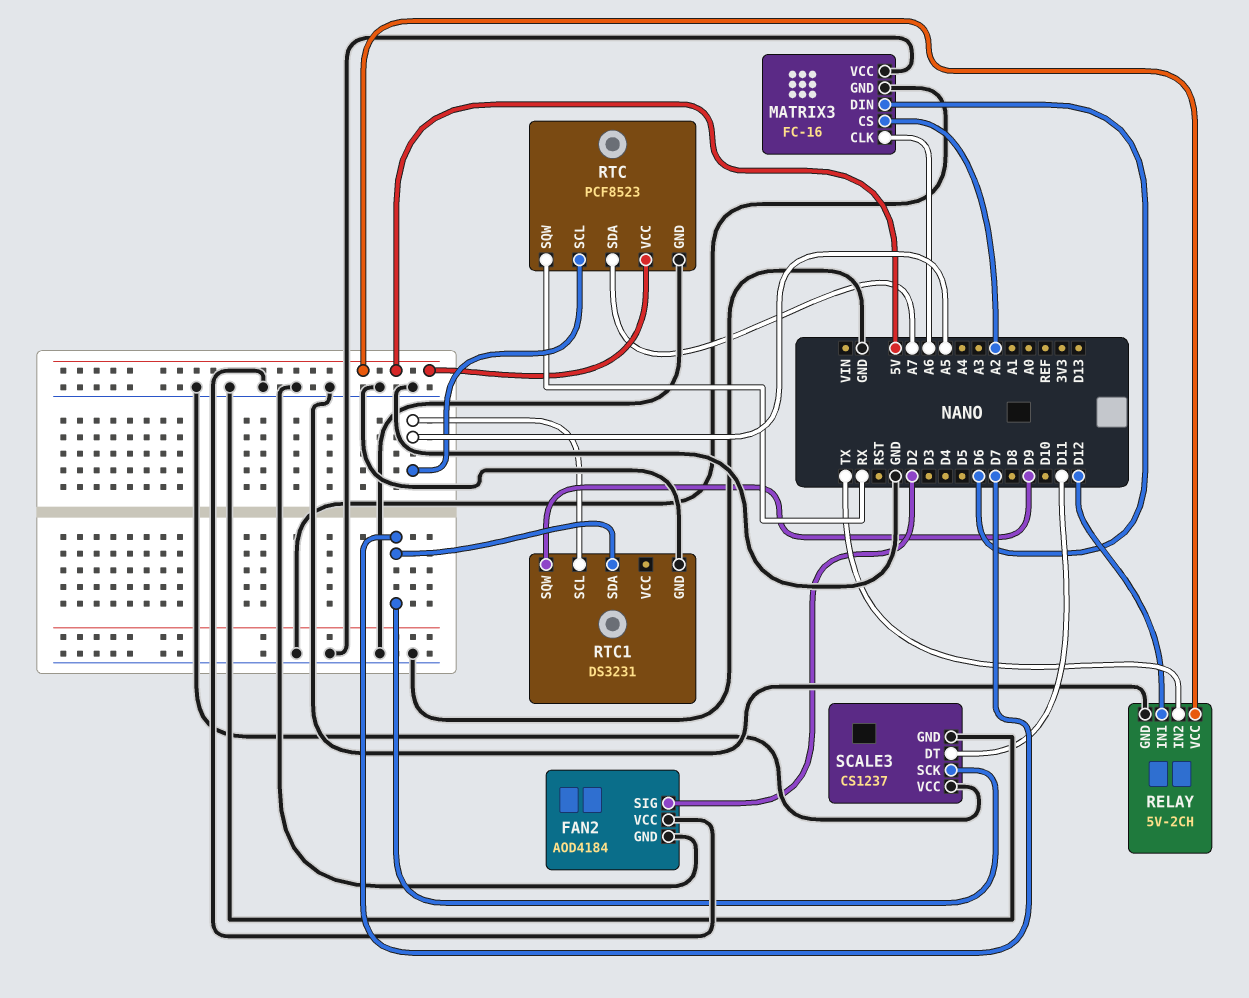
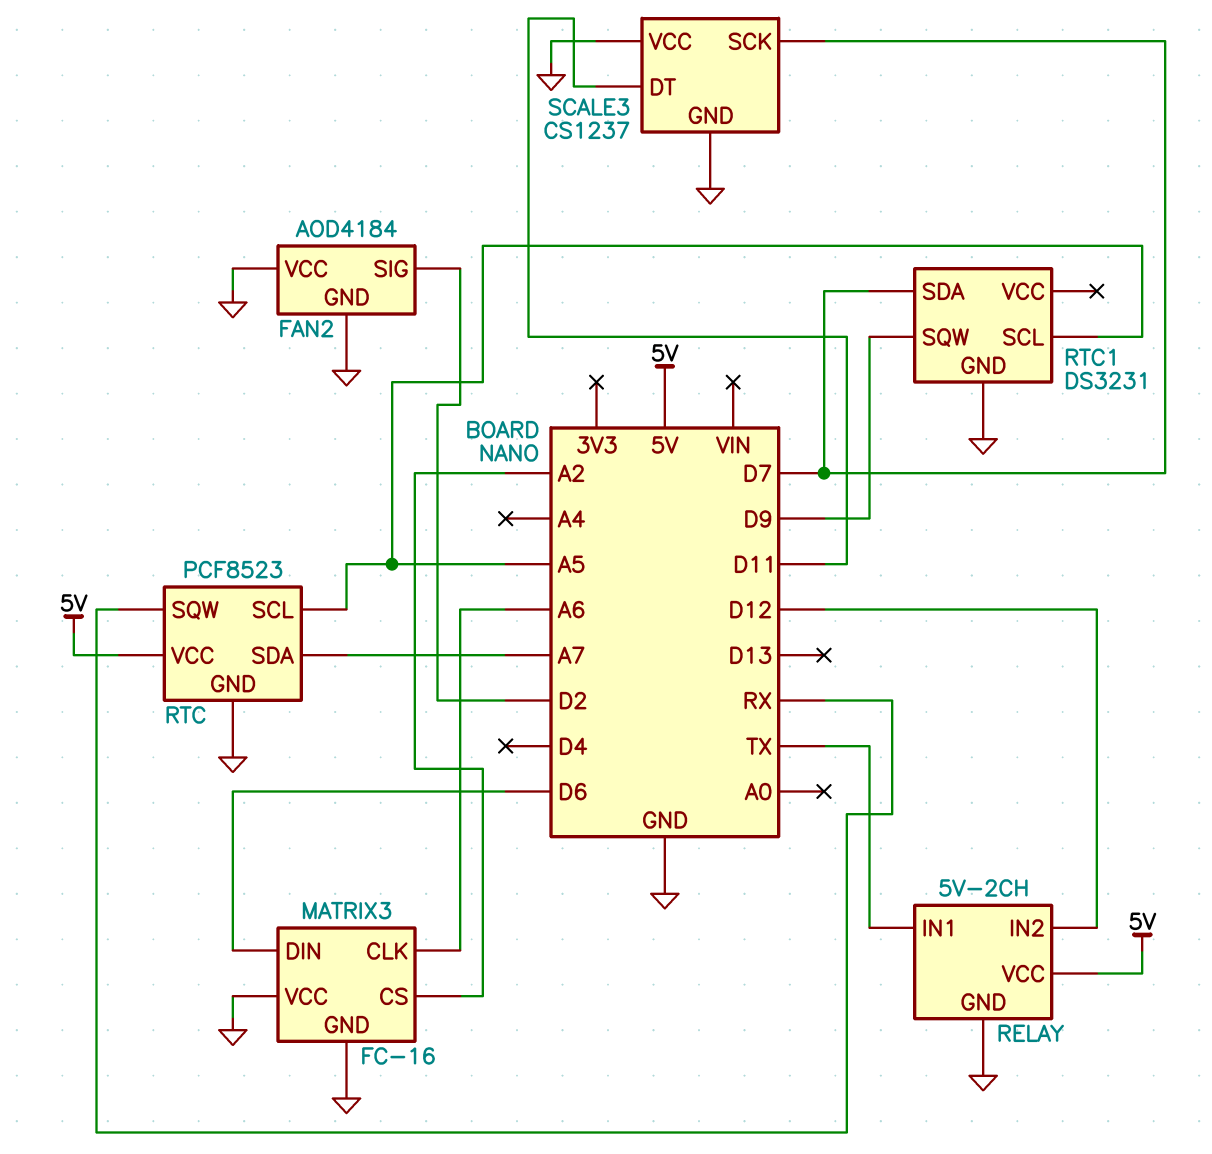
RELAY pin IN1: D12 -> TX
RELAY pin IN2: TX -> D12

